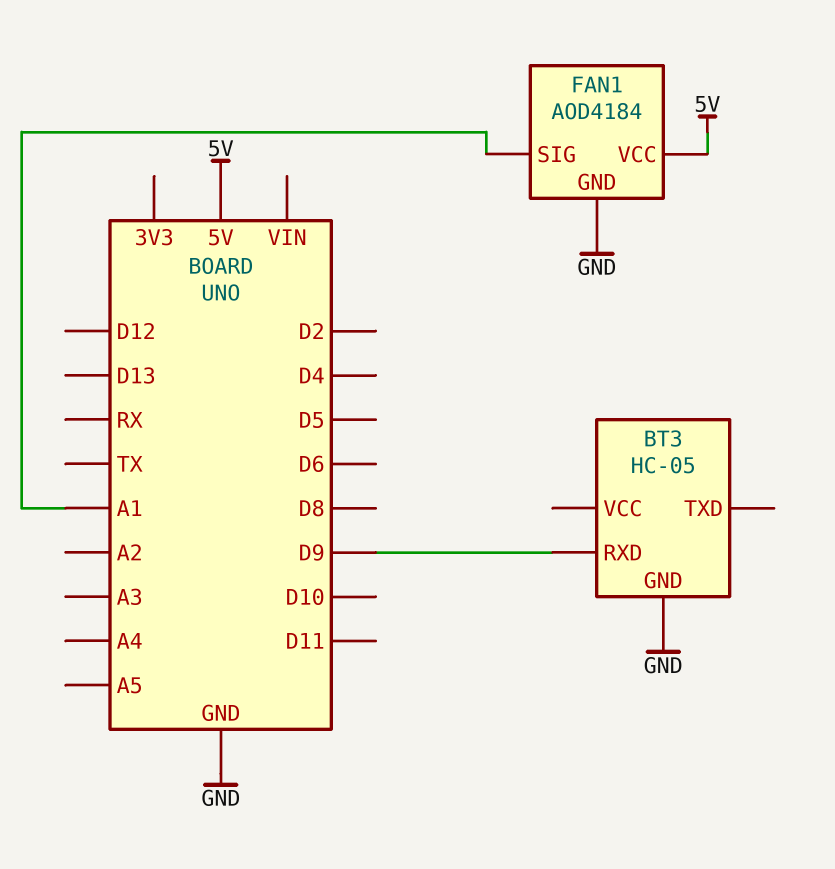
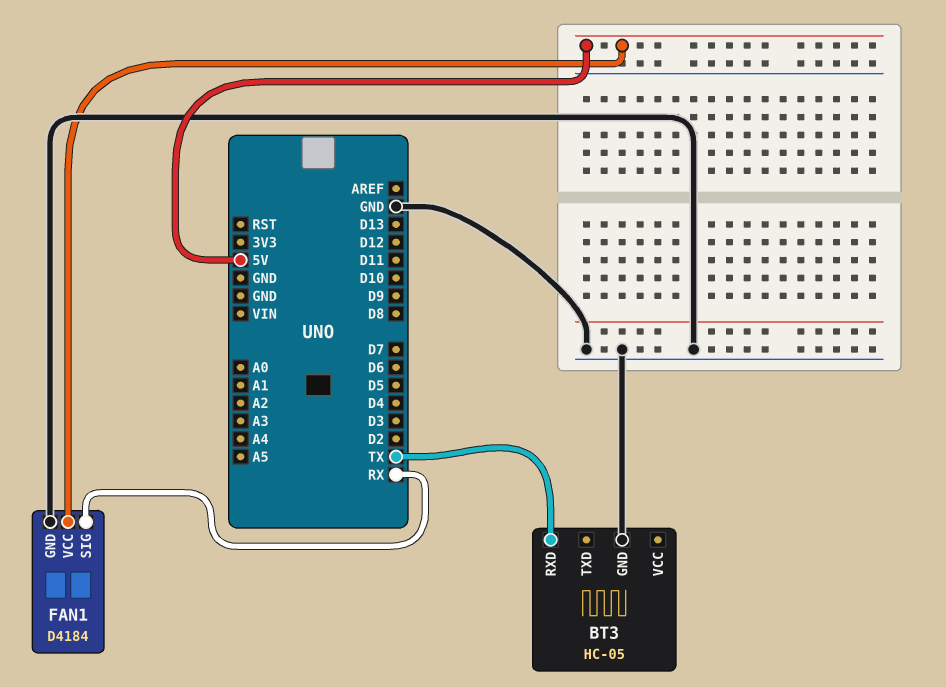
BT3 pin RXD: D9 -> TX
FAN1: AOD4184 -> D4184
FAN1 pin SIG: A1 -> RX

